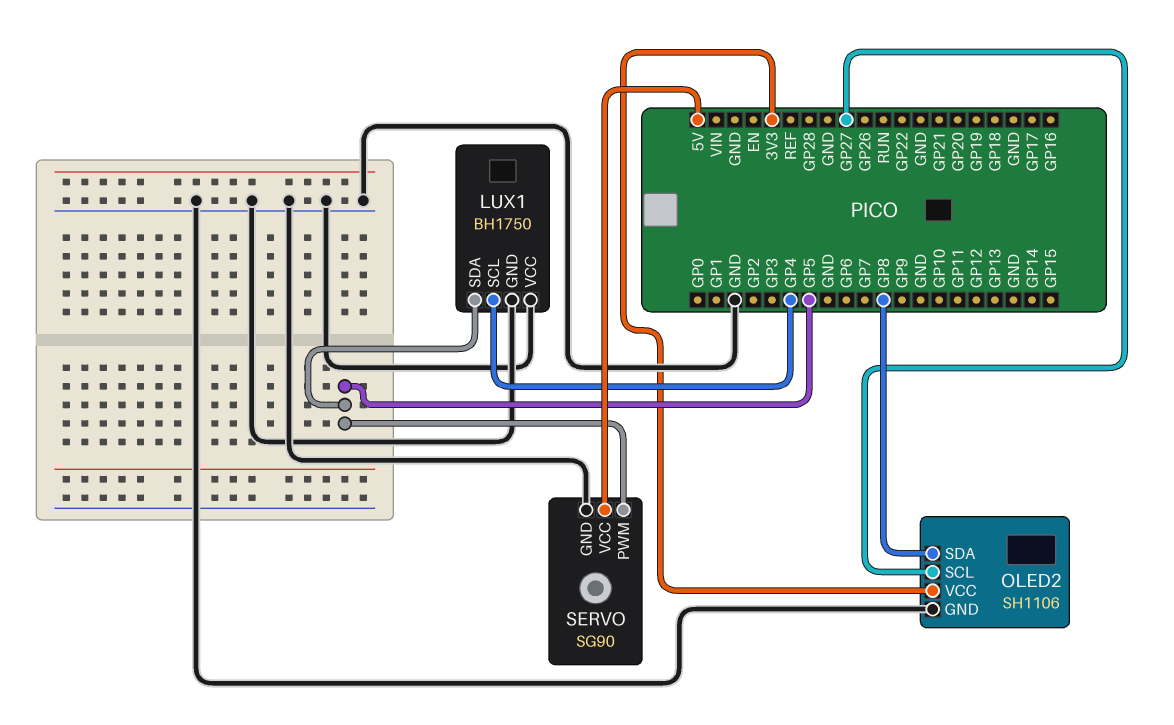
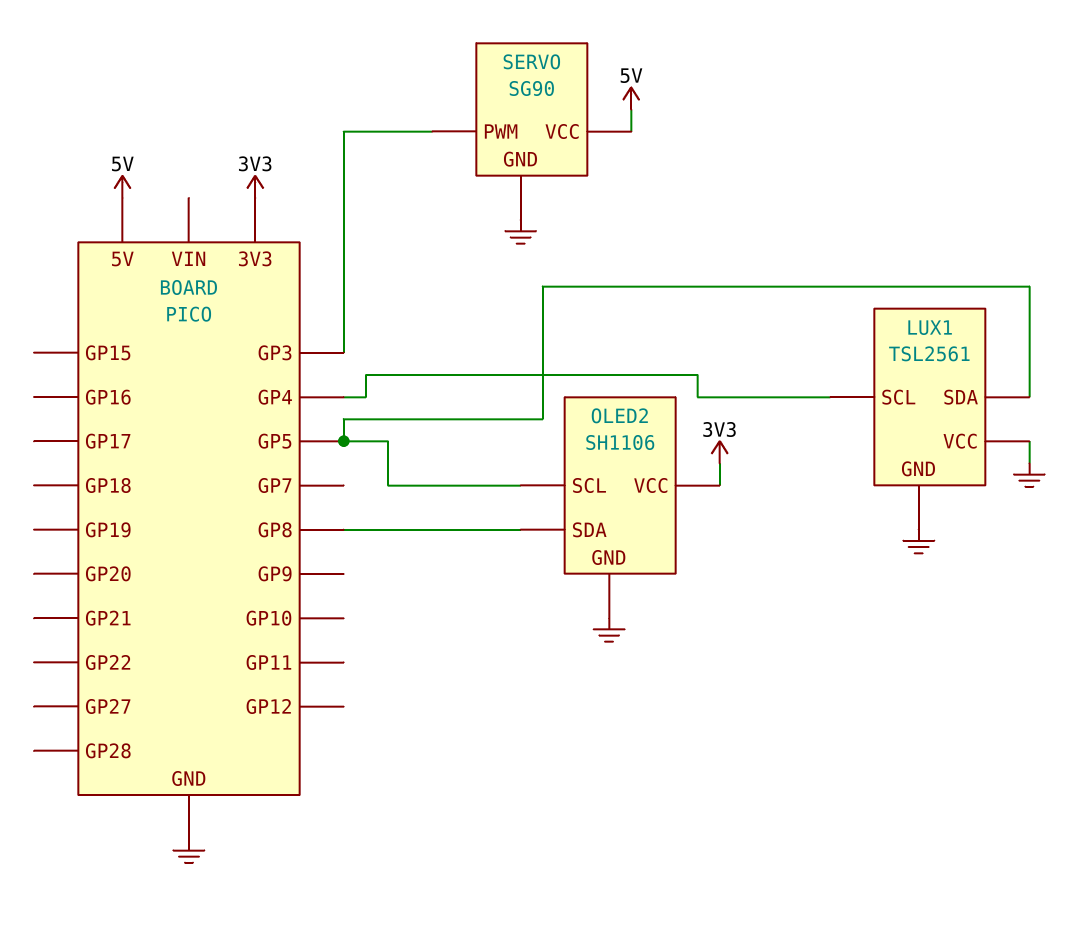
LUX1: BH1750 -> TSL2561
OLED2 pin SCL: GP27 -> GP5
SERVO pin PWM: GP5 -> GP3

